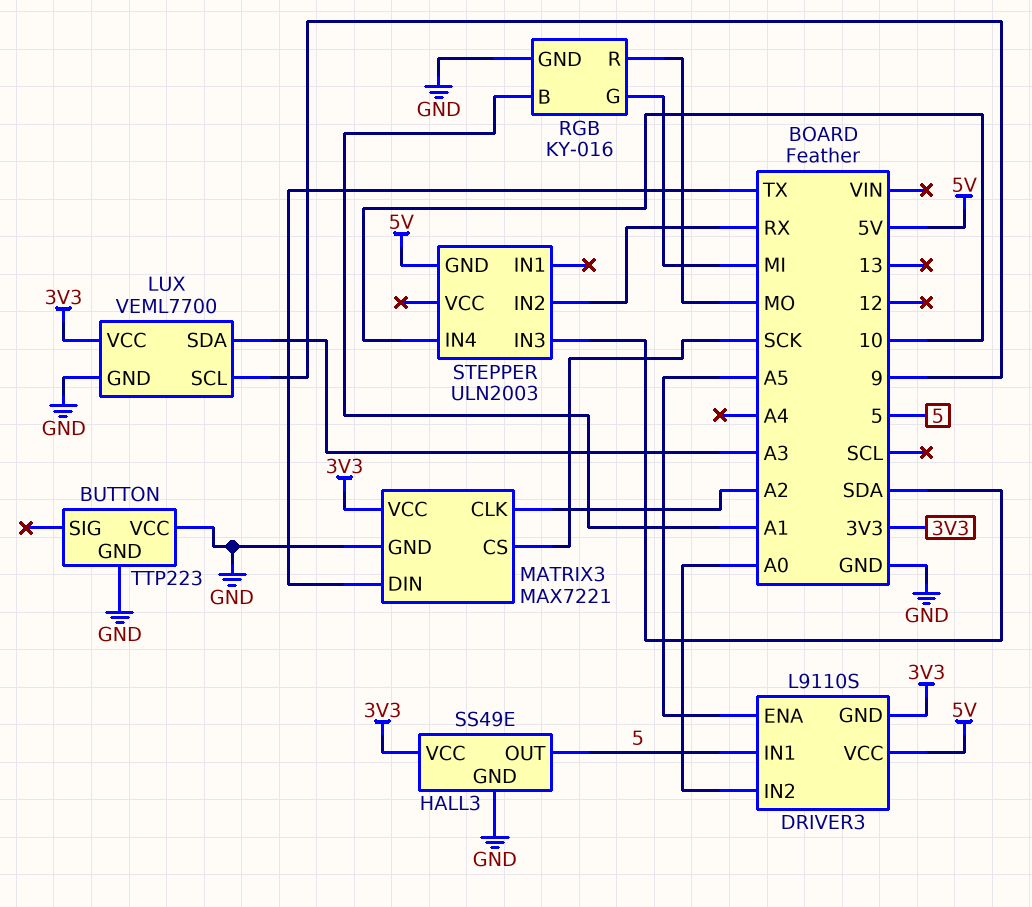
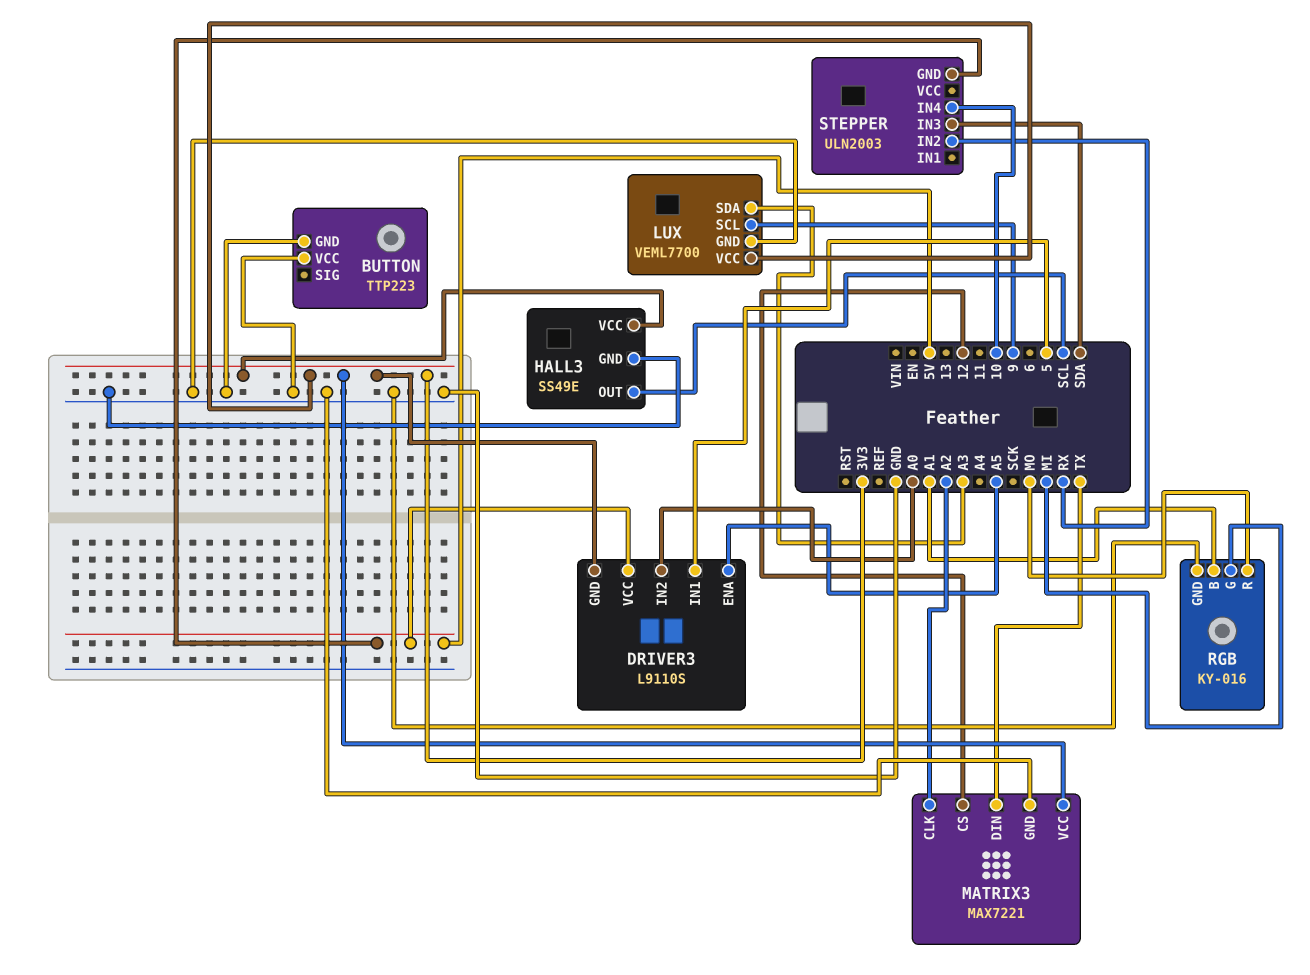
HALL3 pin OUT: 5 -> SCL
MATRIX3 pin CS: SCK -> 12

